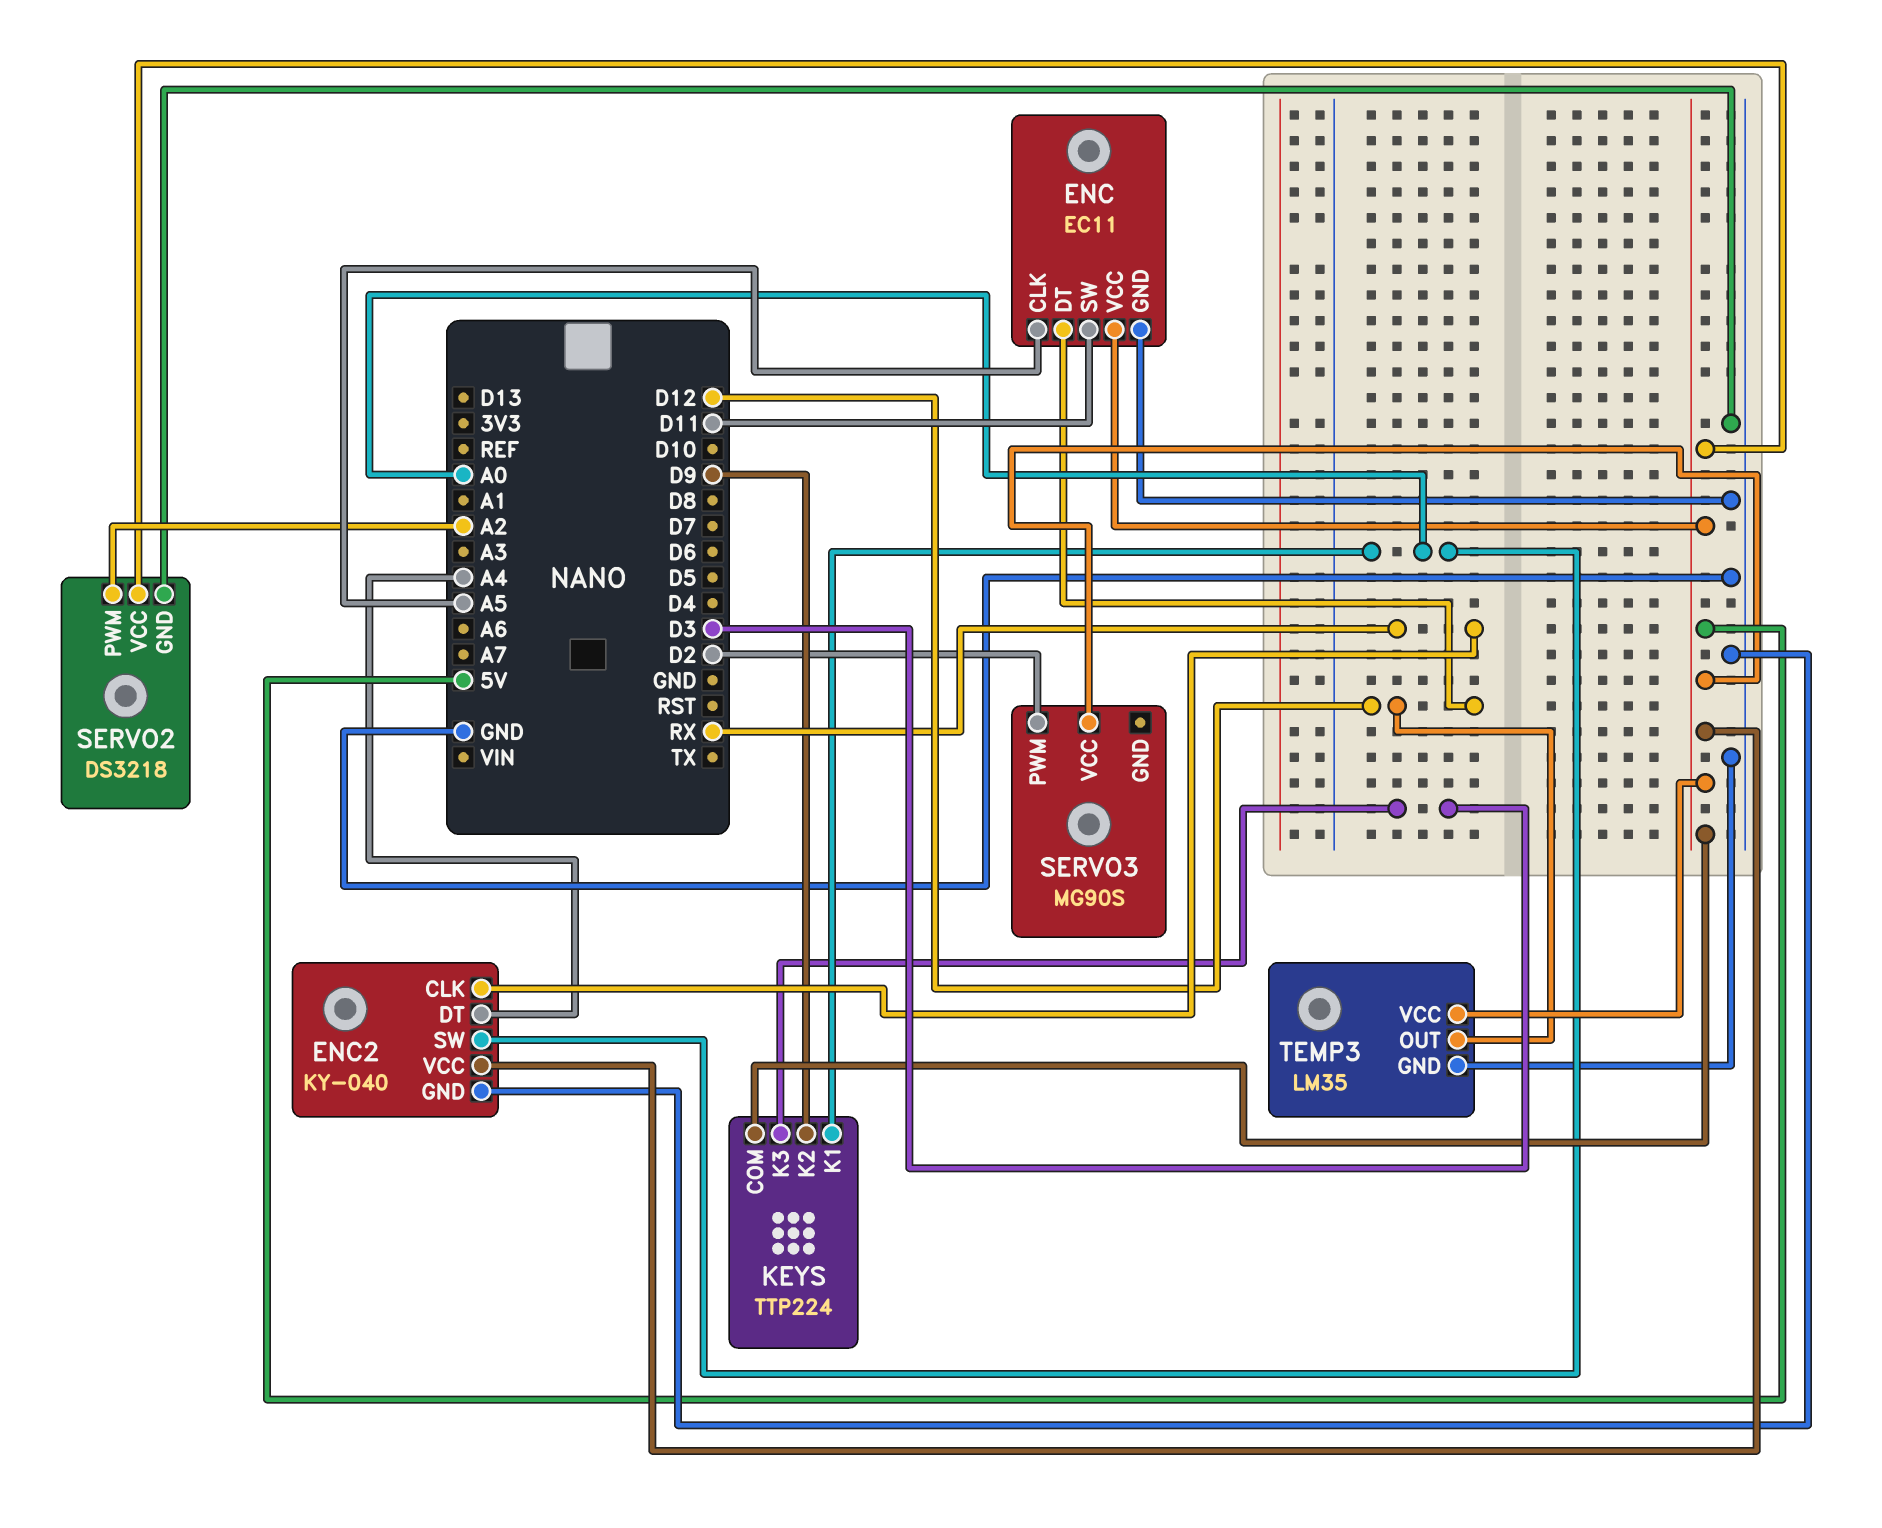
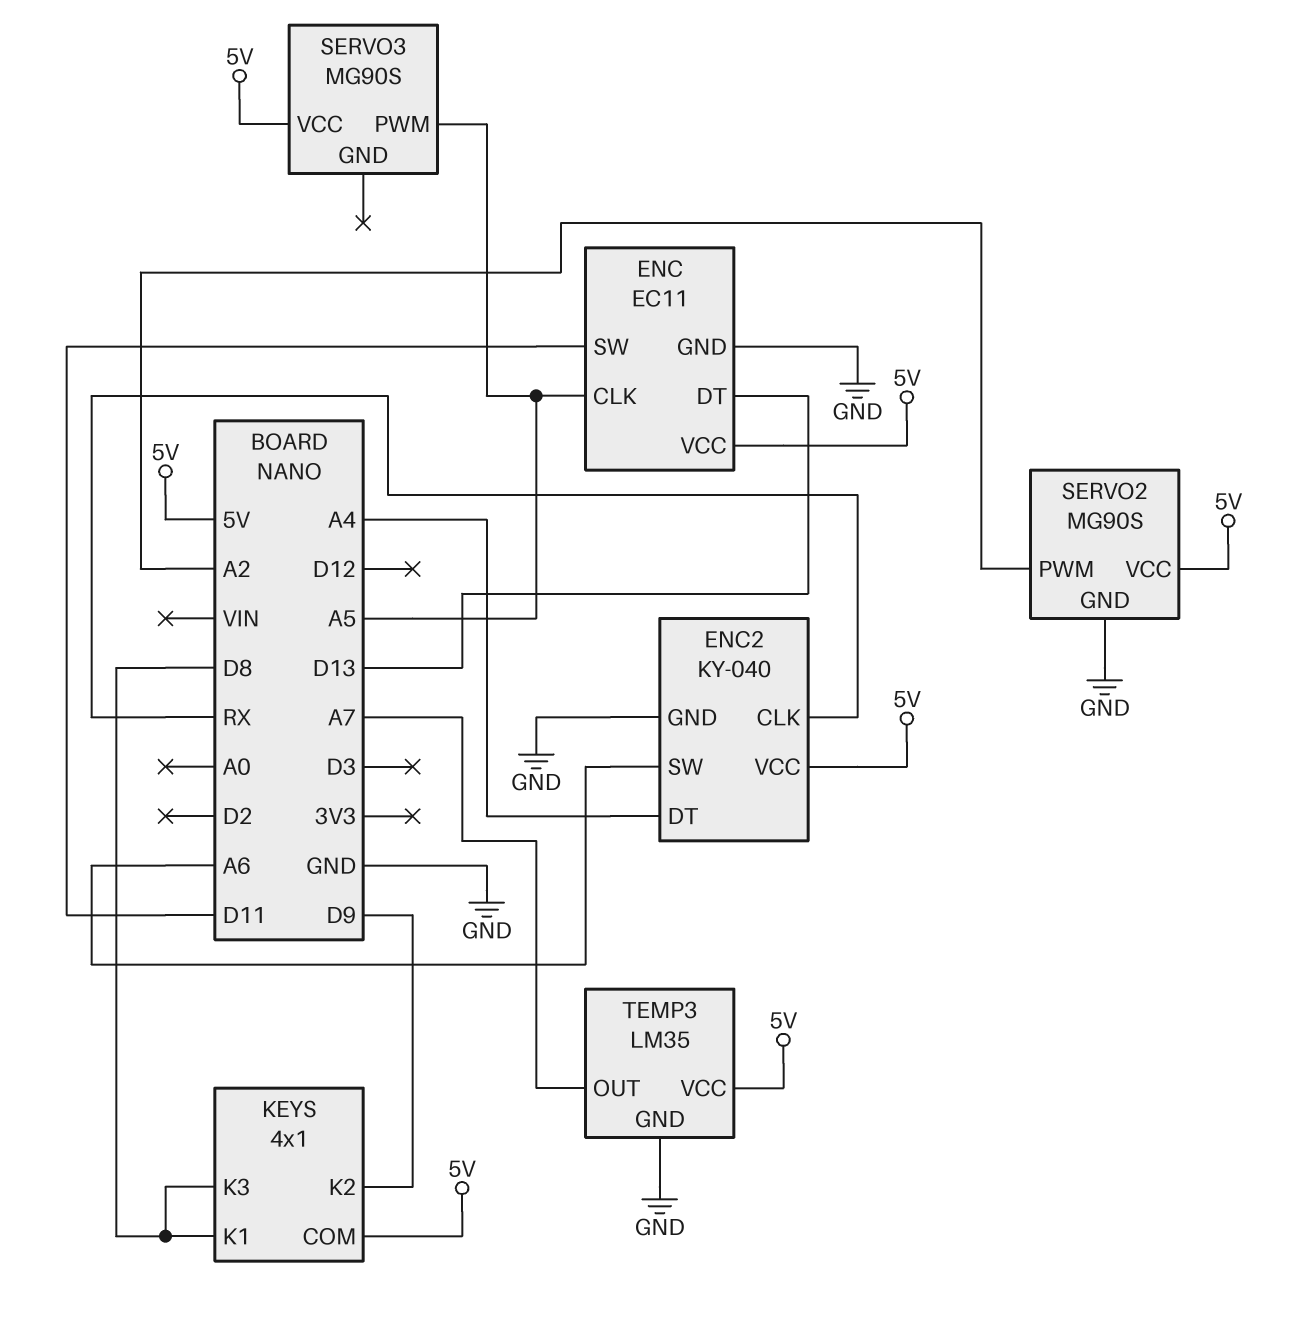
ENC pin DT: D12 -> D13
ENC2 pin SW: A0 -> A6
KEYS: TTP224 -> 4x1
KEYS pin K1: A0 -> D8
KEYS pin K3: D3 -> D8
SERVO2: DS3218 -> MG90S
SERVO3 pin PWM: D2 -> A5
TEMP3 pin OUT: D12 -> A7

